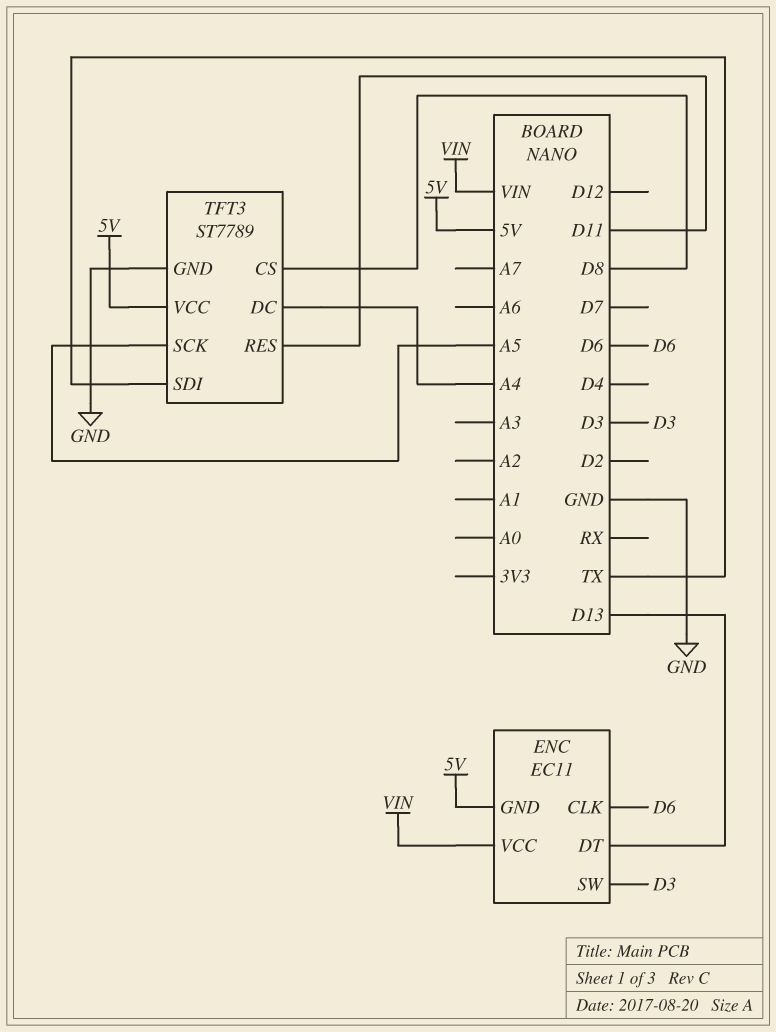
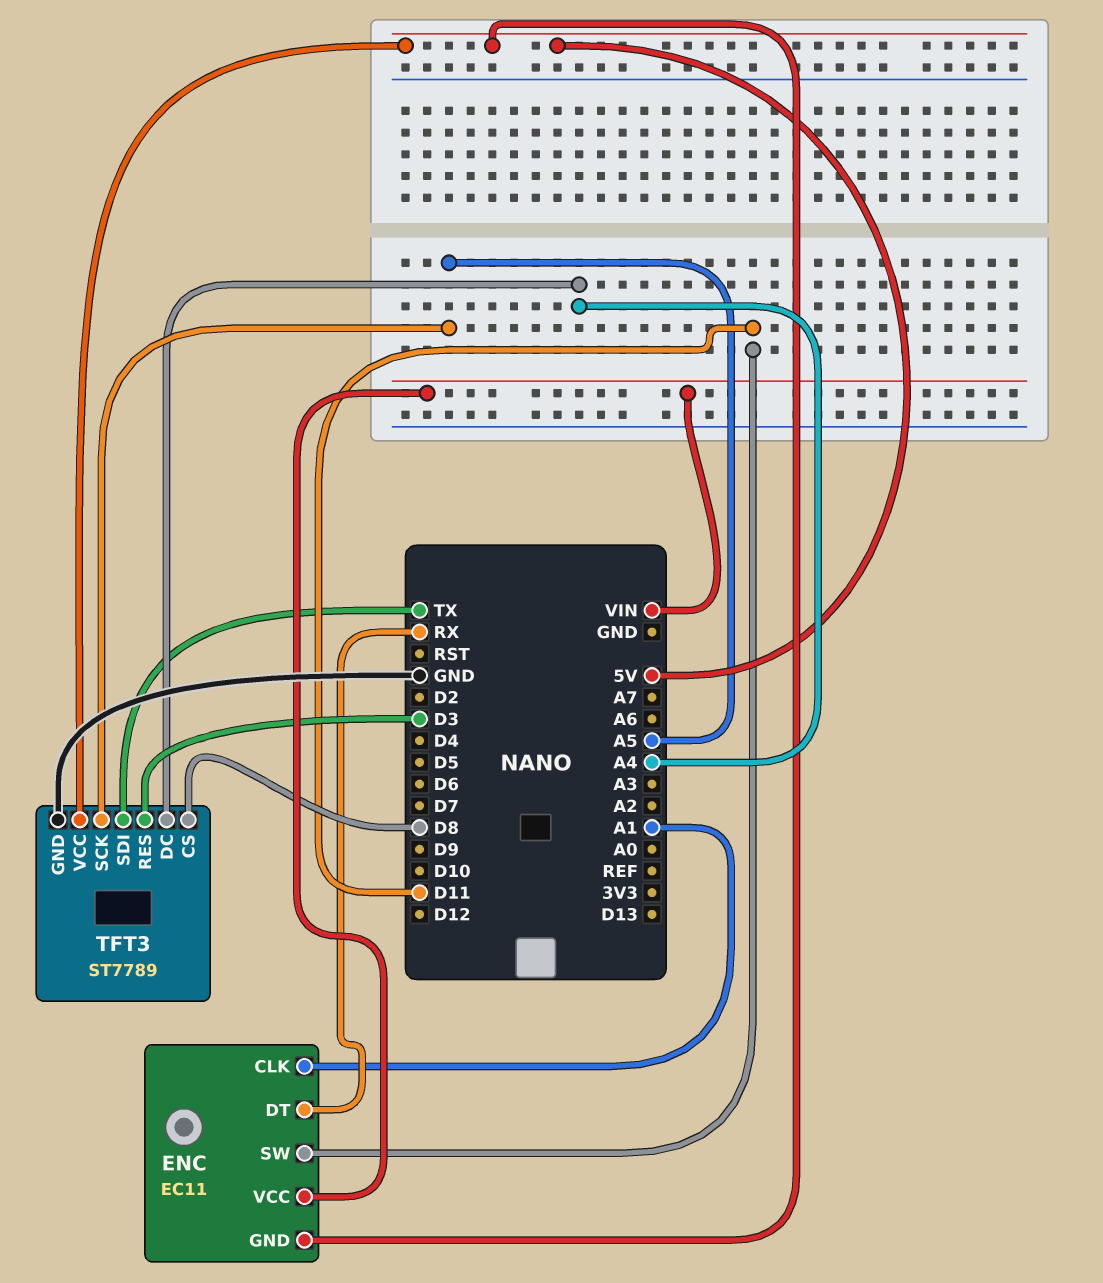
ENC pin CLK: D6 -> A1
ENC pin DT: D13 -> RX
ENC pin SW: D3 -> D11
TFT3 pin RES: D11 -> D3

